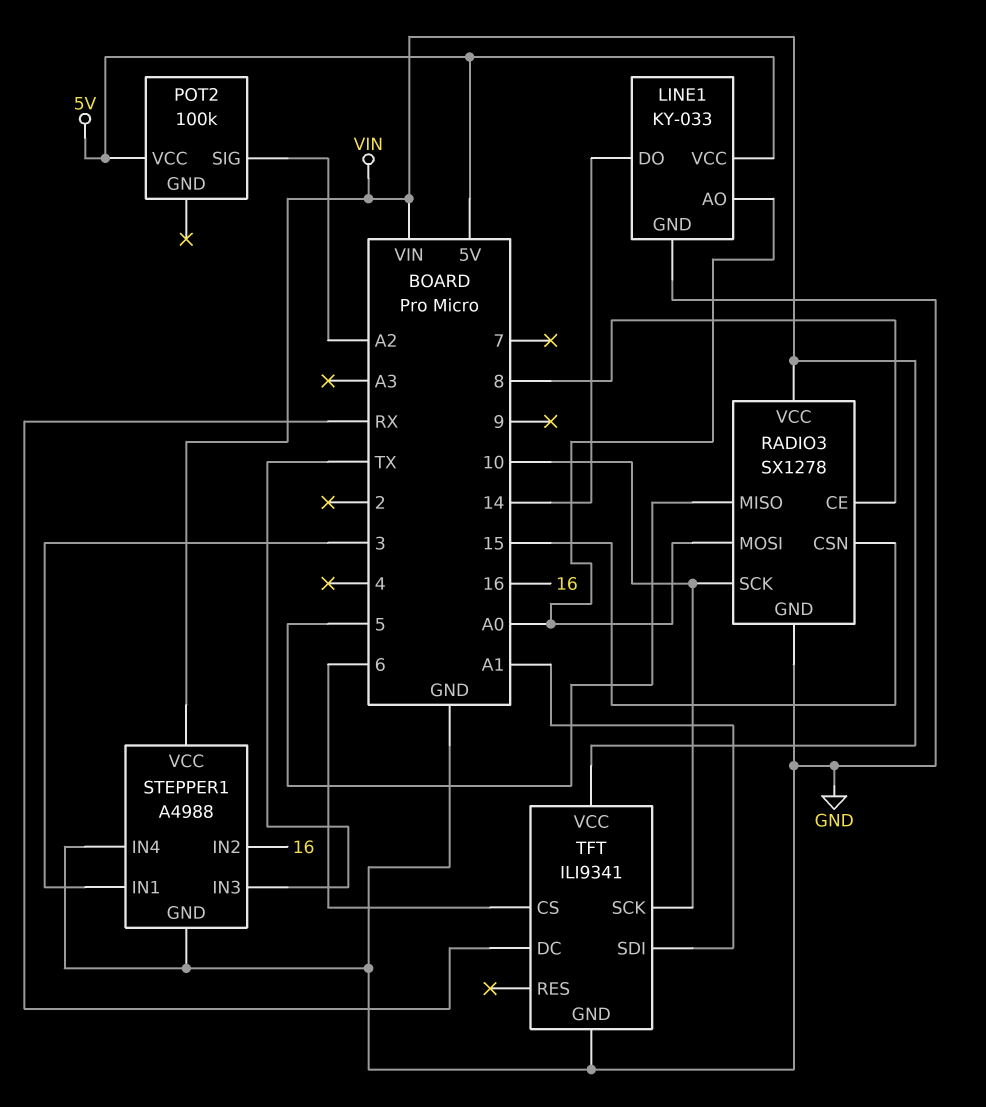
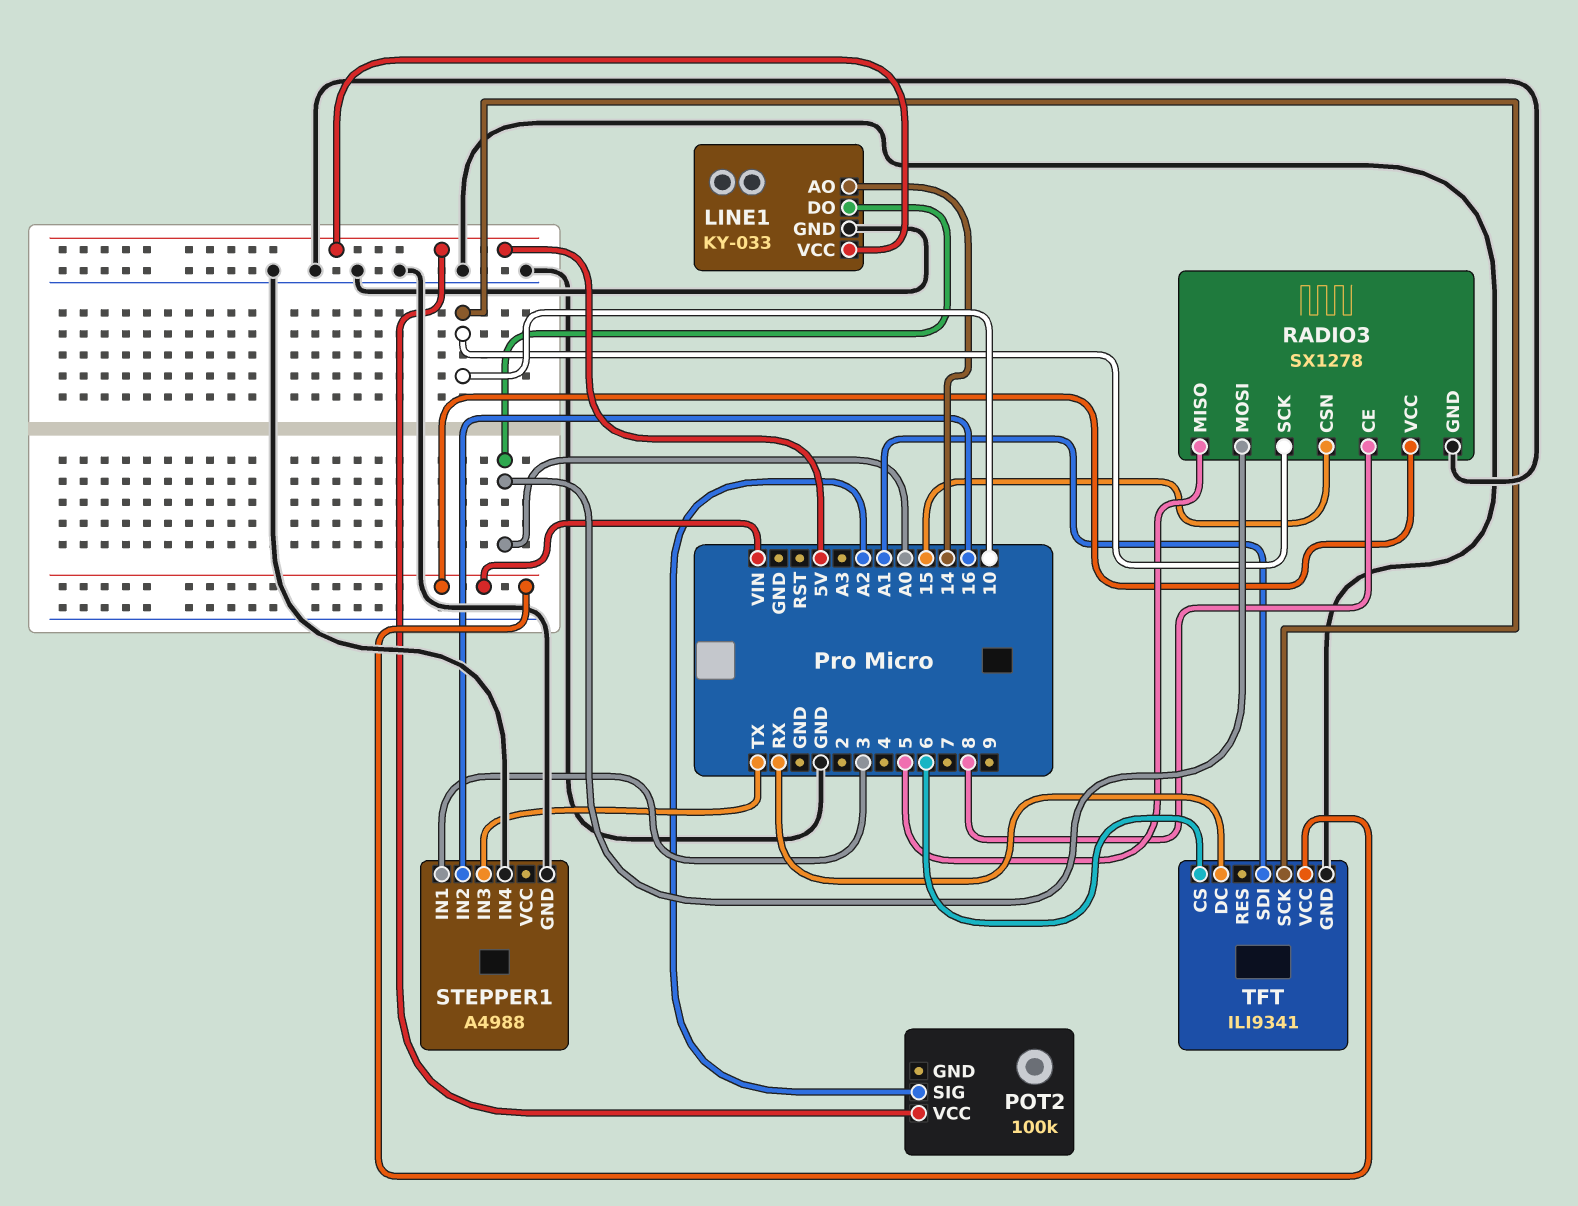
LINE1 pin AO: A0 -> 14
LINE1 pin DO: 14 -> A0
STEPPER1 pin VCC: VIN -> none

